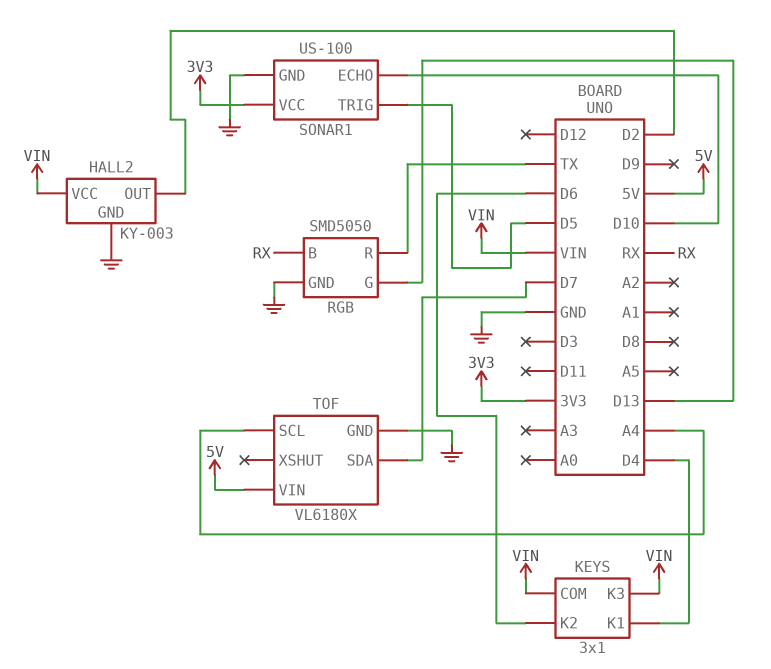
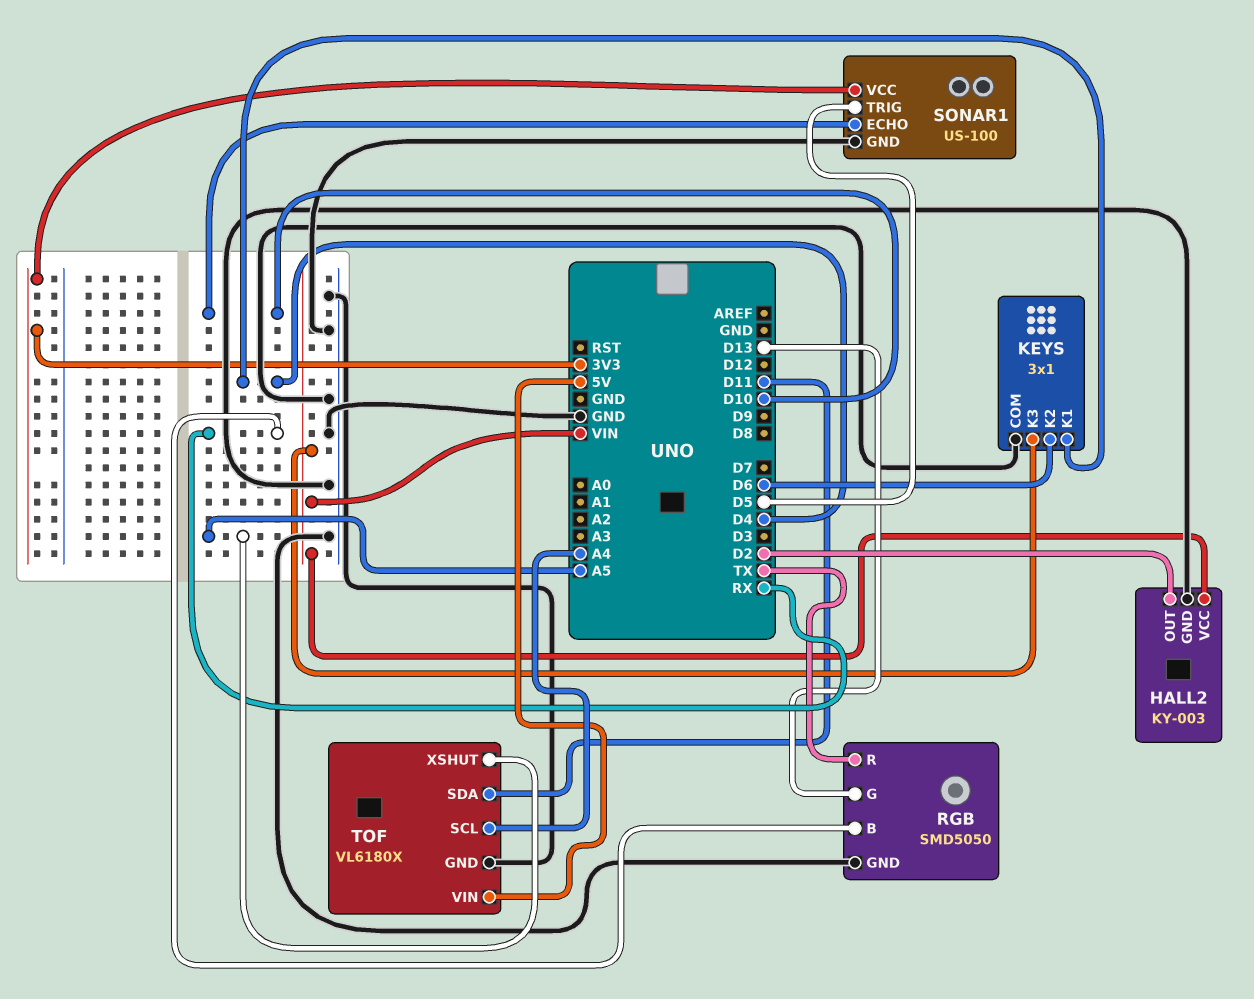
KEYS pin COM: VIN -> GND
TOF pin SDA: D7 -> D11
TOF pin XSHUT: none -> A5

